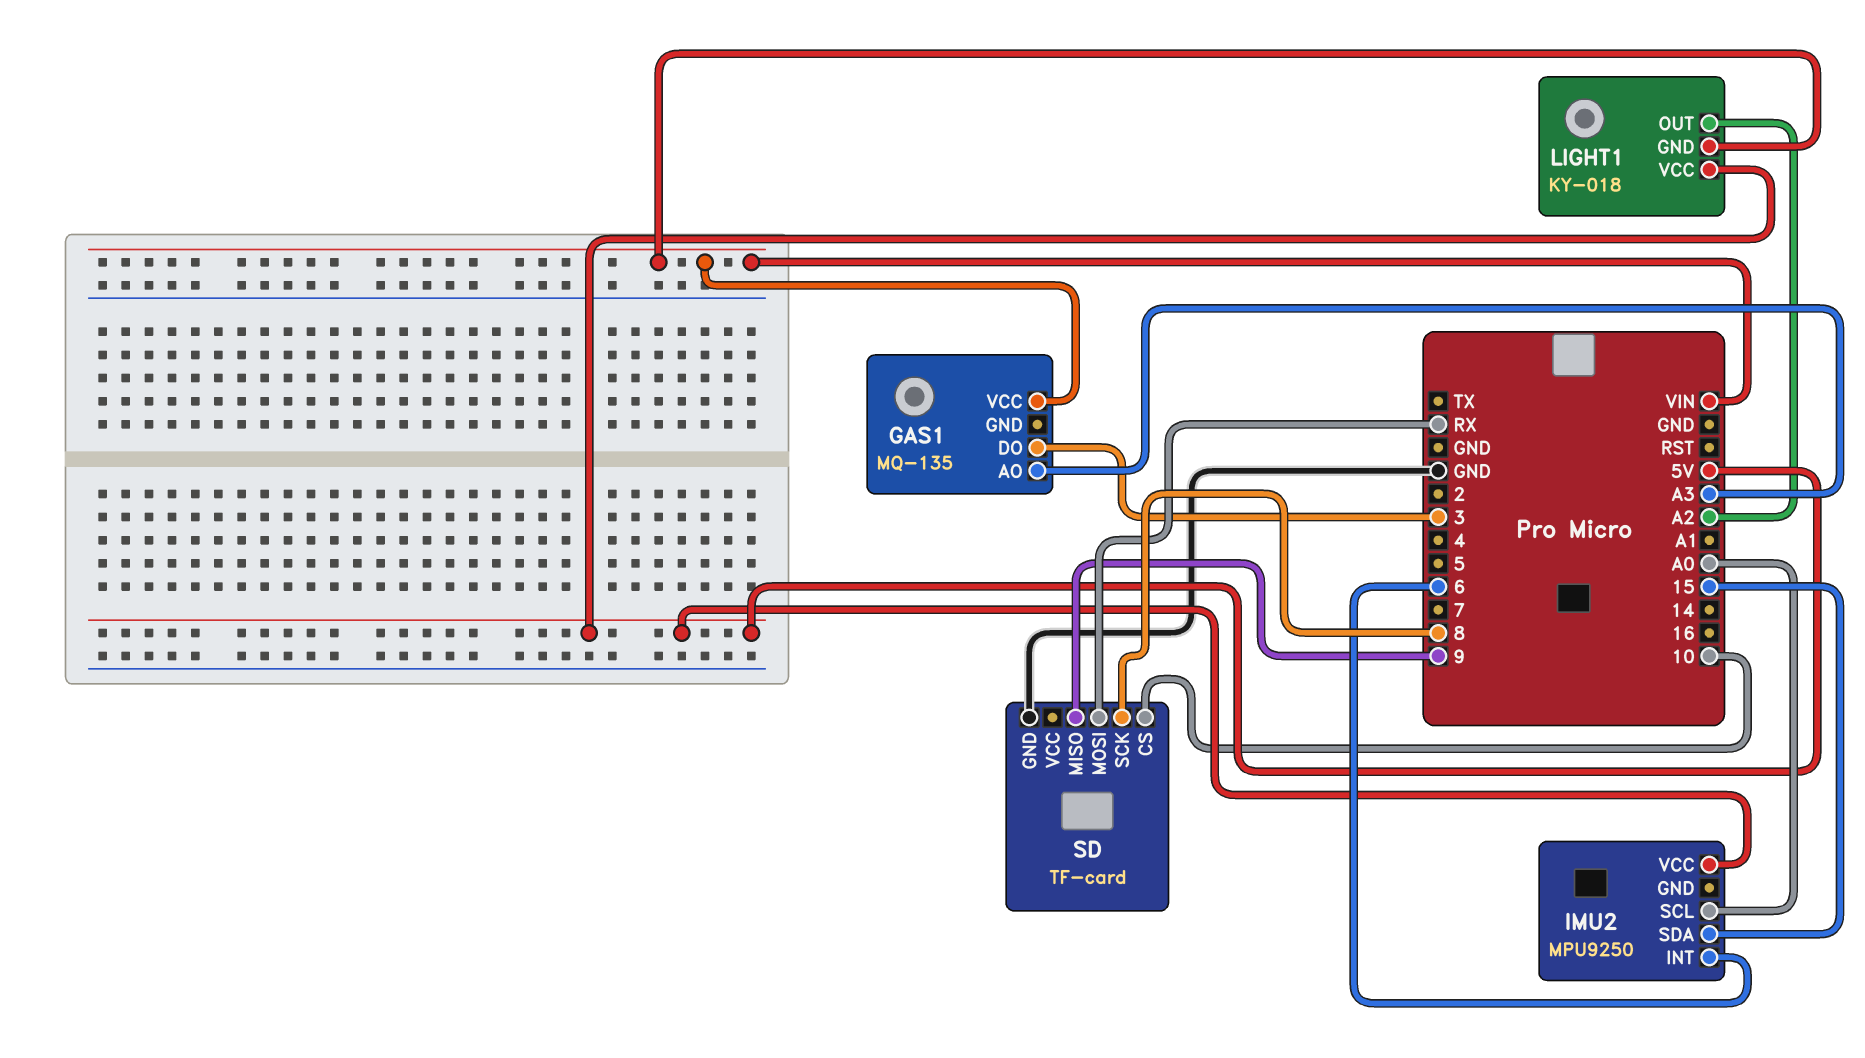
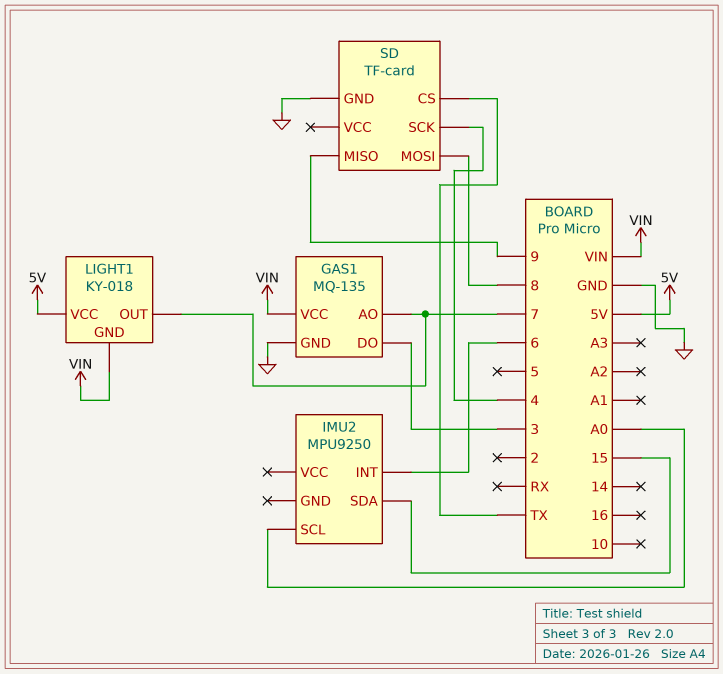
GAS1 pin AO: A3 -> 7
GAS1 pin GND: none -> GND
IMU2 pin VCC: 5V -> none
LIGHT1 pin OUT: A2 -> 7
SD pin CS: 10 -> TX
SD pin MOSI: RX -> 8
SD pin SCK: 8 -> 4

